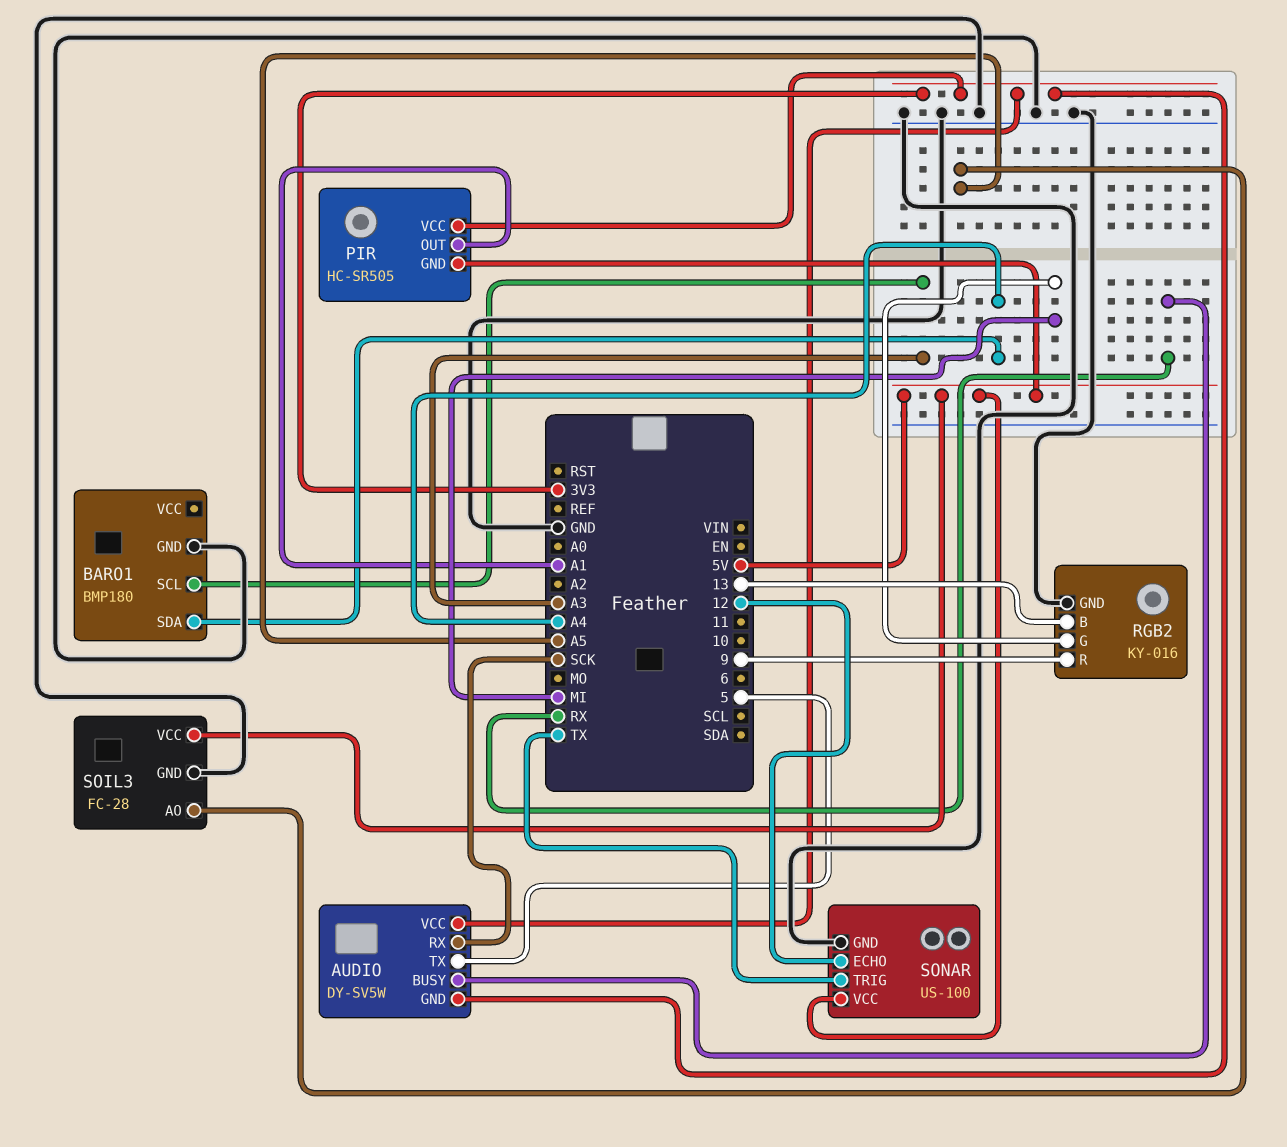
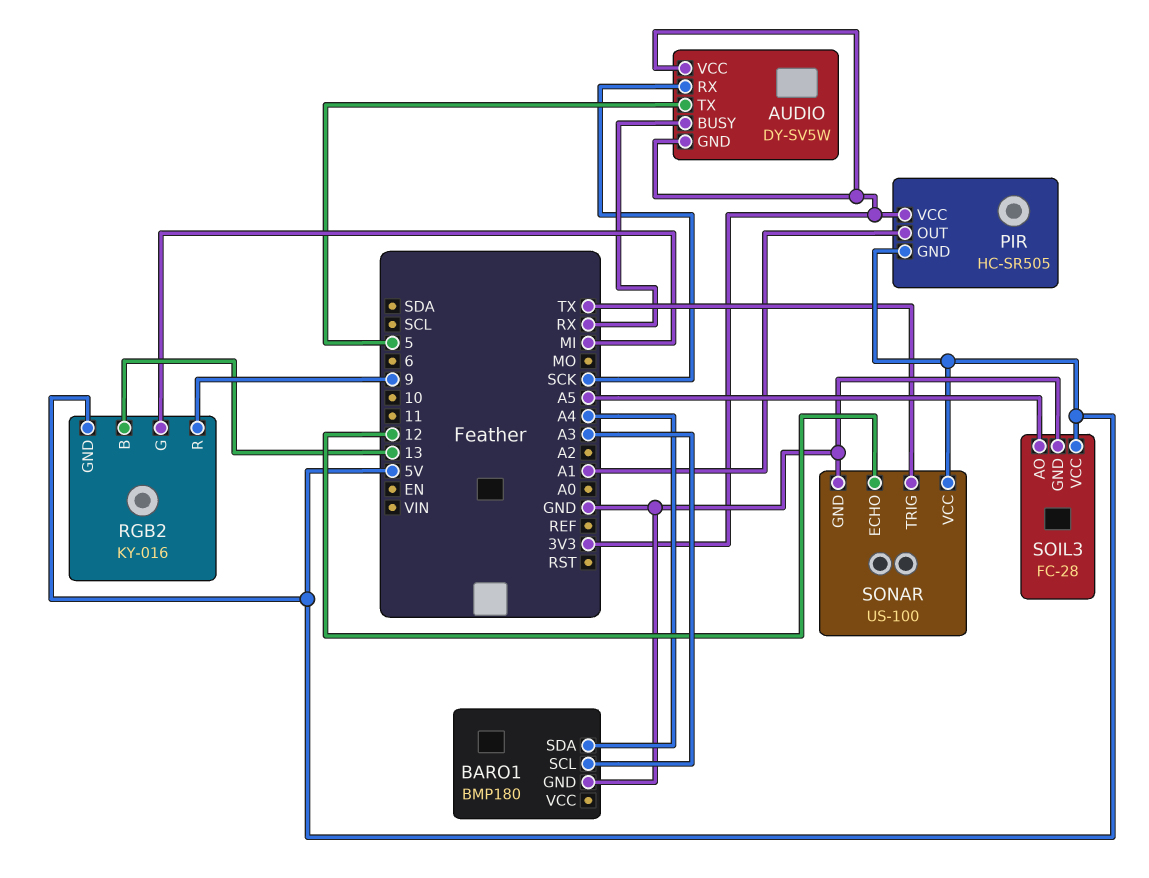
RGB2 pin GND: GND -> 5V

